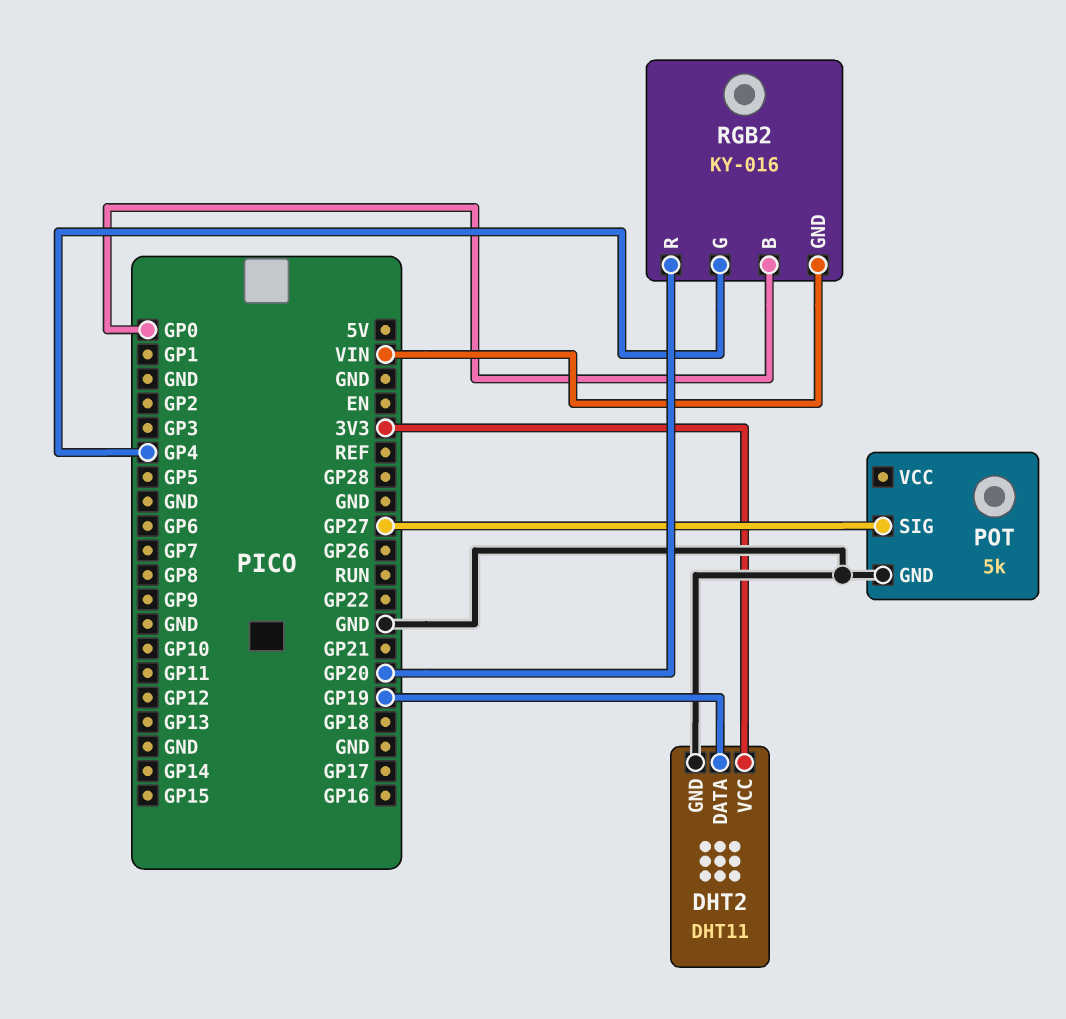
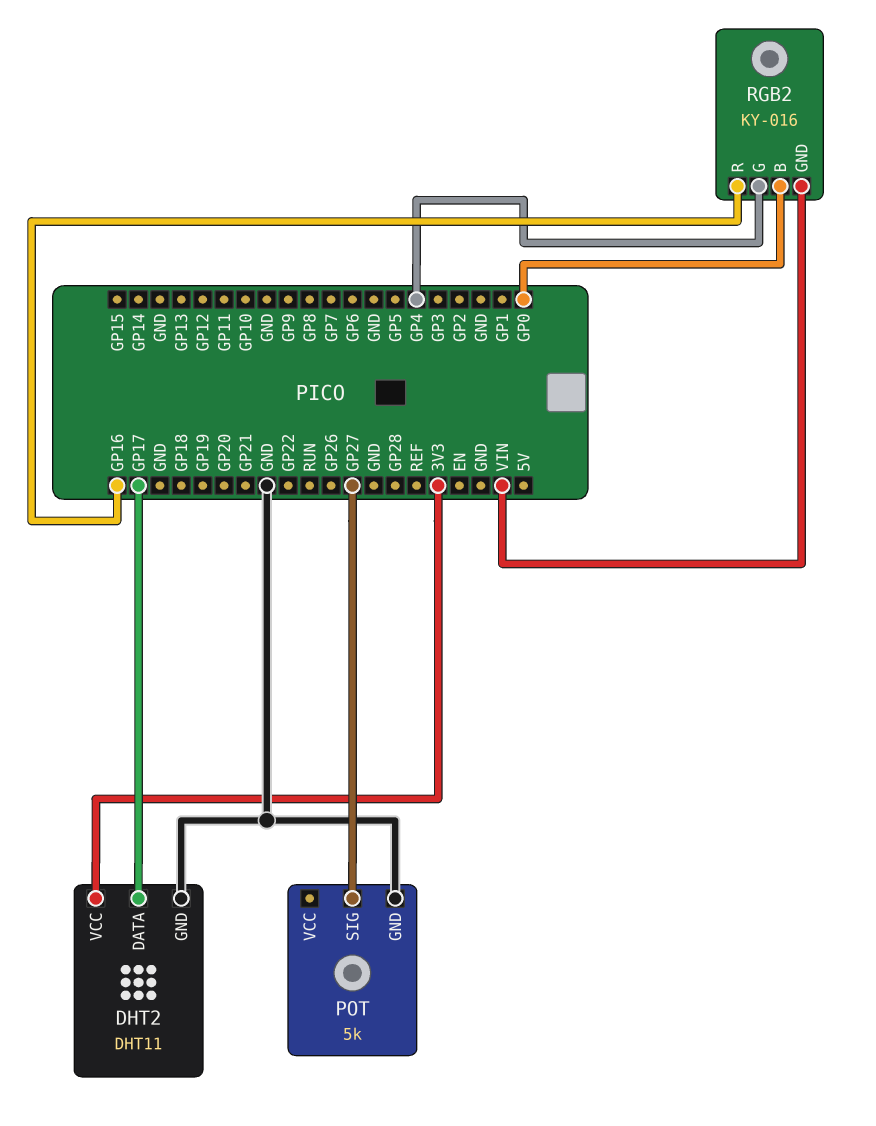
DHT2 pin DATA: GP19 -> GP17
RGB2 pin R: GP20 -> GP16

